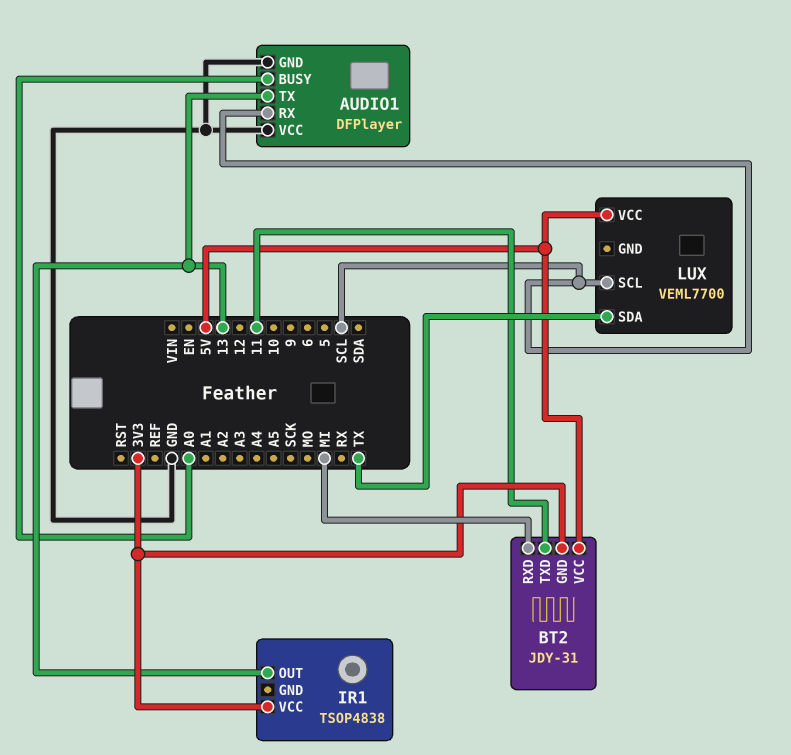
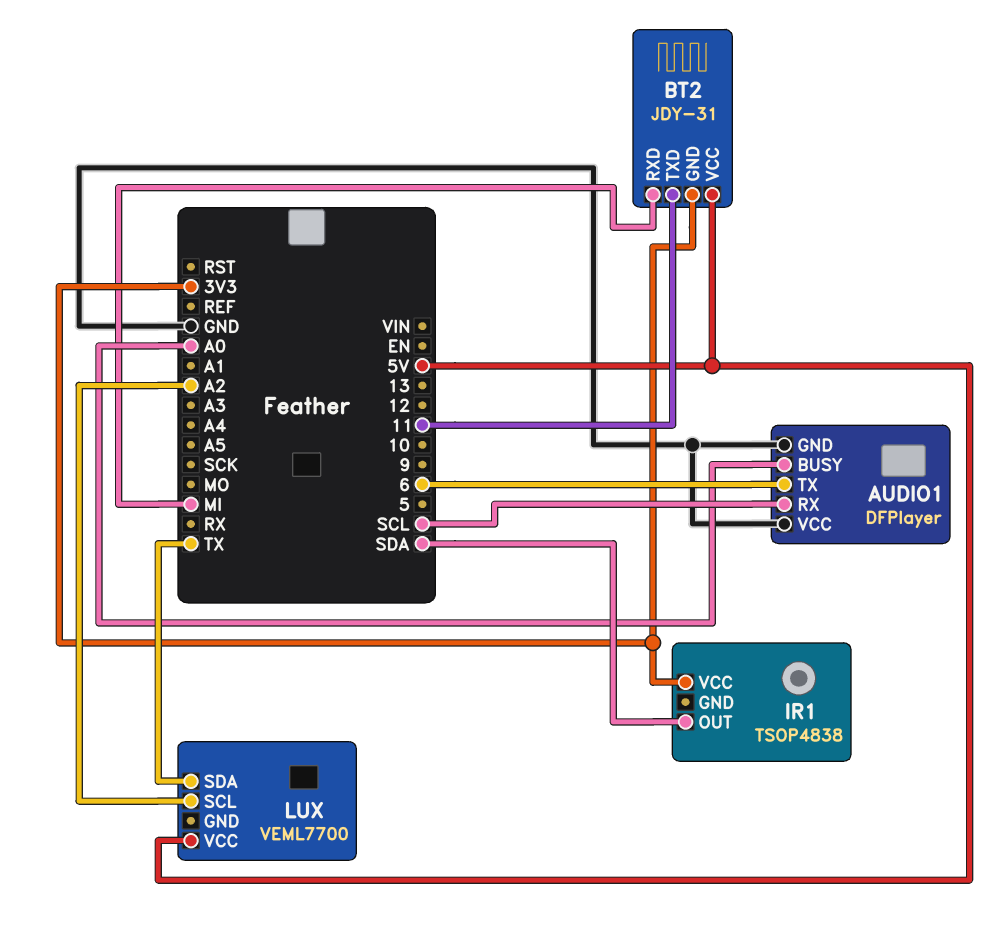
AUDIO1 pin TX: 13 -> 6
IR1 pin OUT: 13 -> SDA
LUX pin SCL: SCL -> A2

